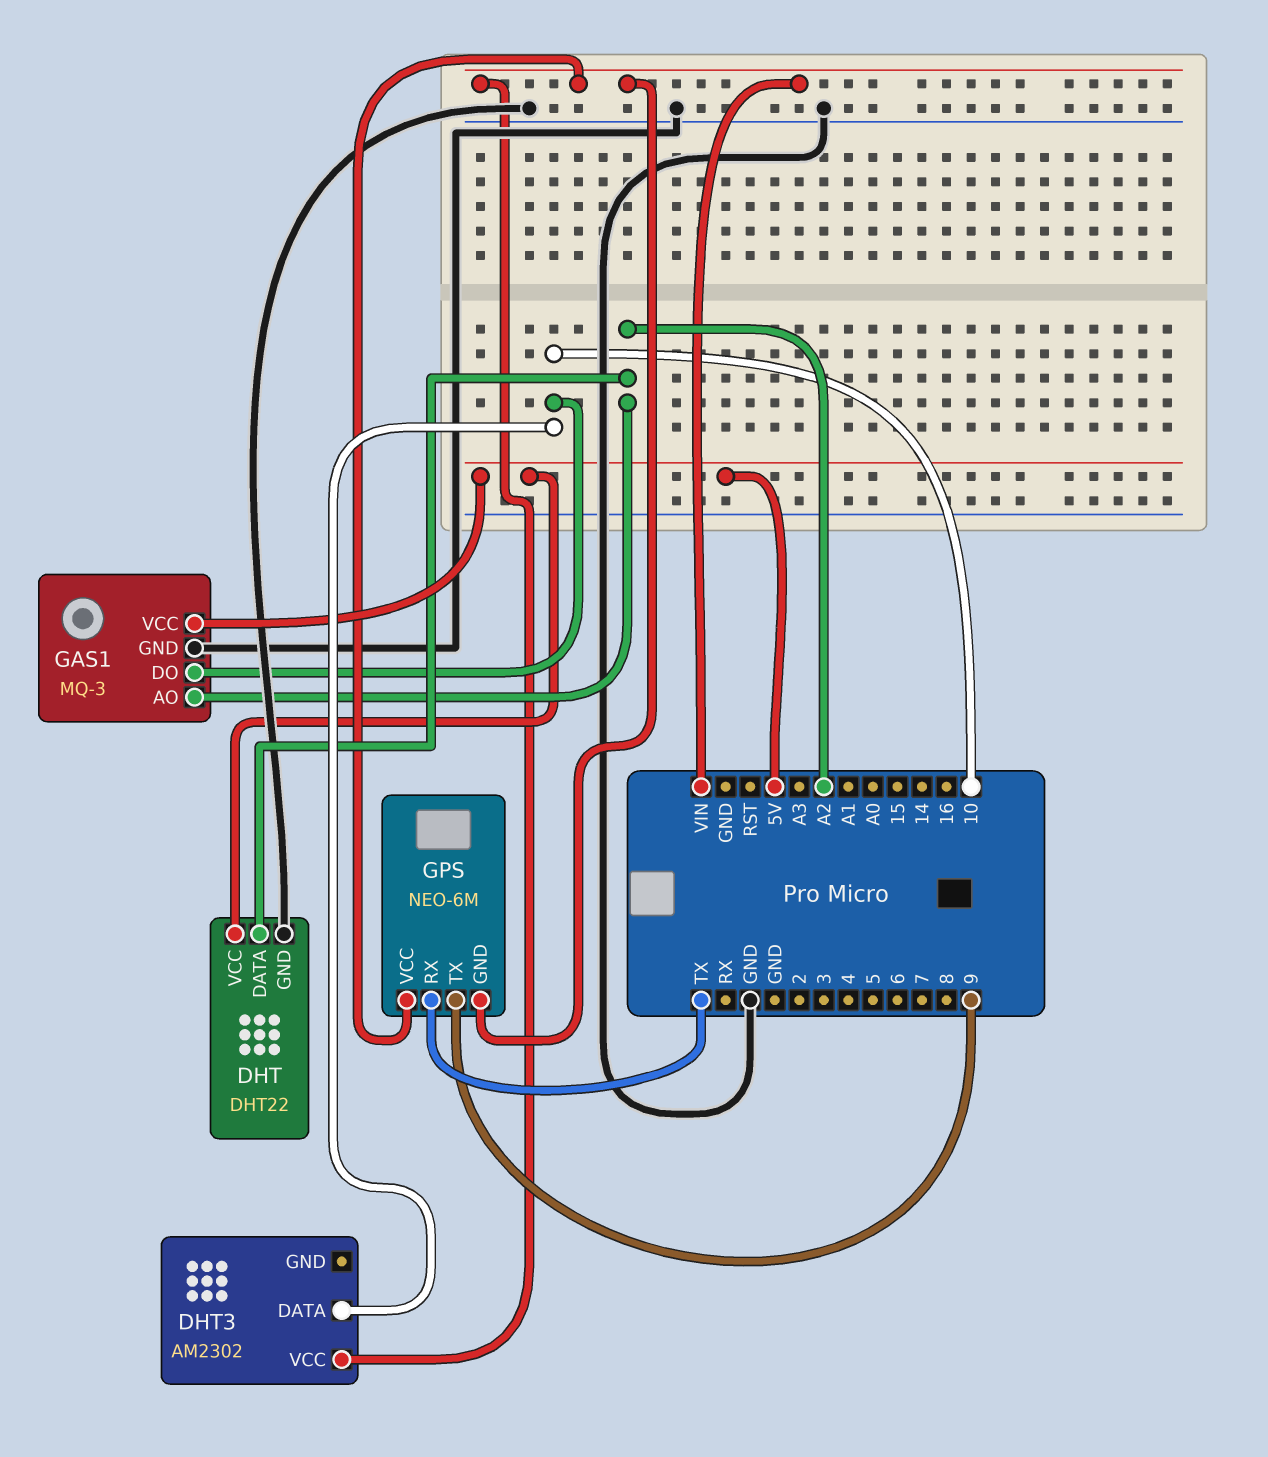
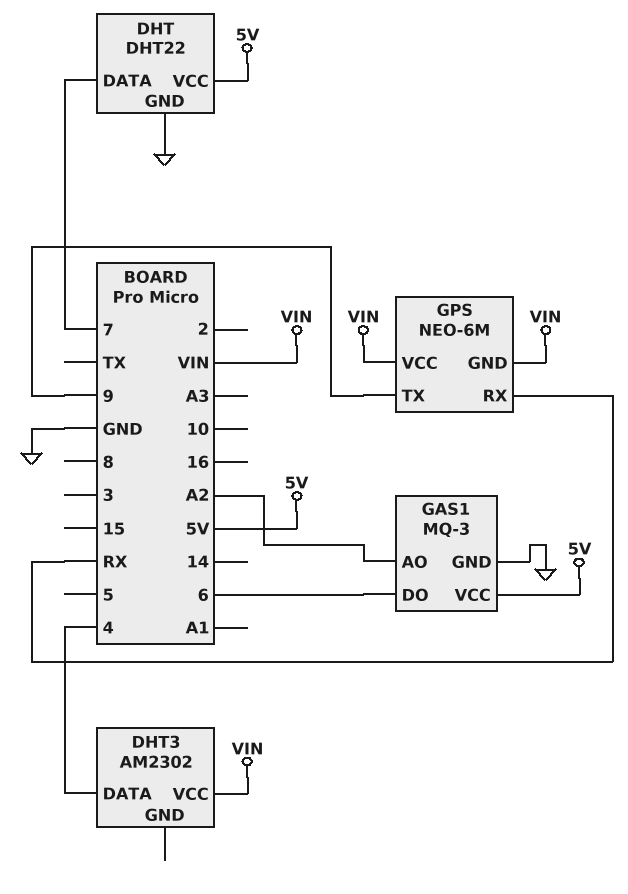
DHT pin DATA: A2 -> 7
DHT3 pin DATA: 10 -> 4
GAS1 pin DO: 10 -> 6
GPS pin RX: TX -> RX

